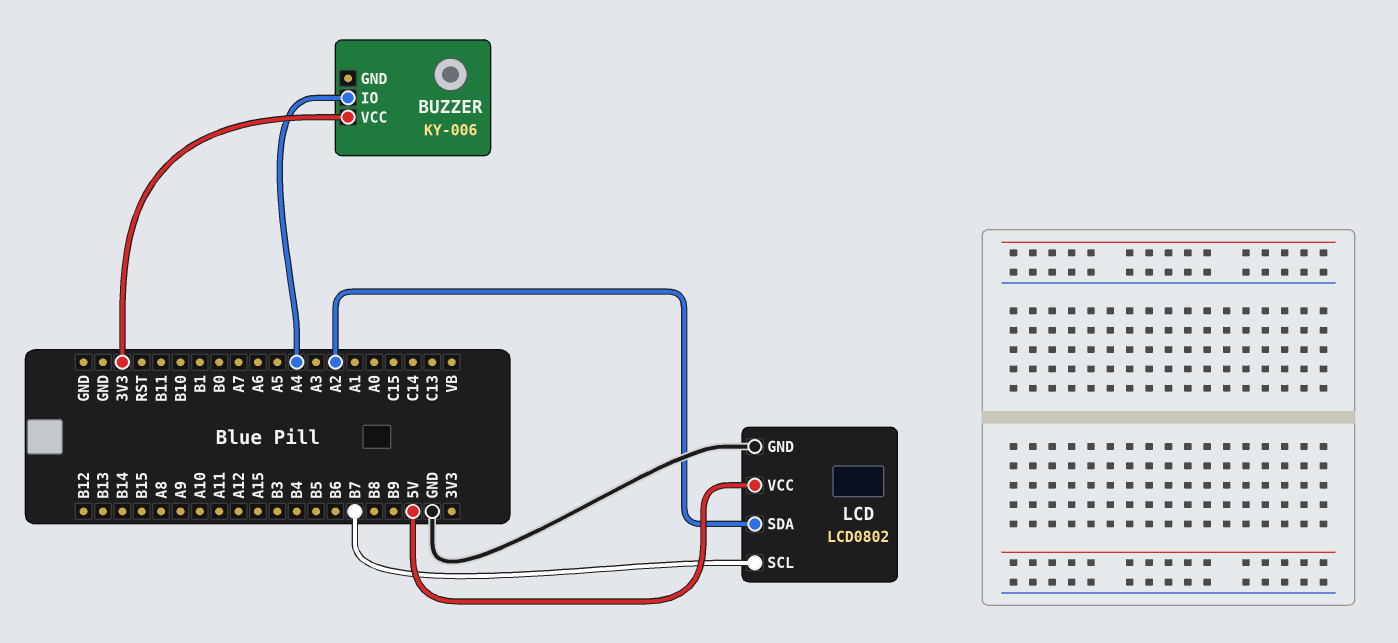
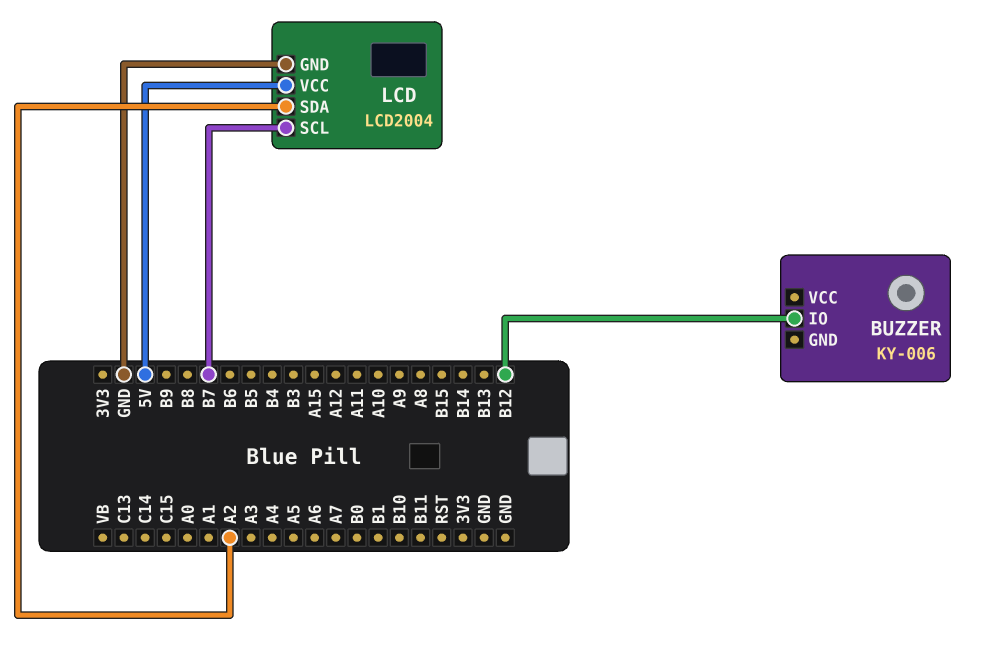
BUZZER pin IO: A4 -> B12
BUZZER pin VCC: 3V3 -> none
LCD: LCD0802 -> LCD2004

